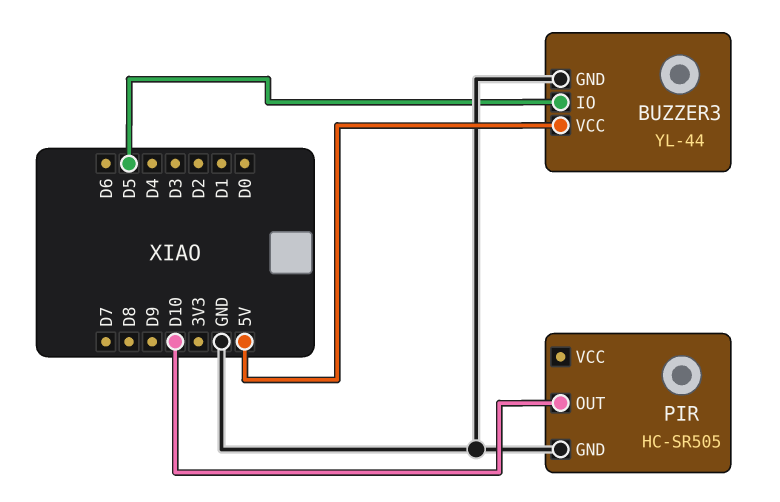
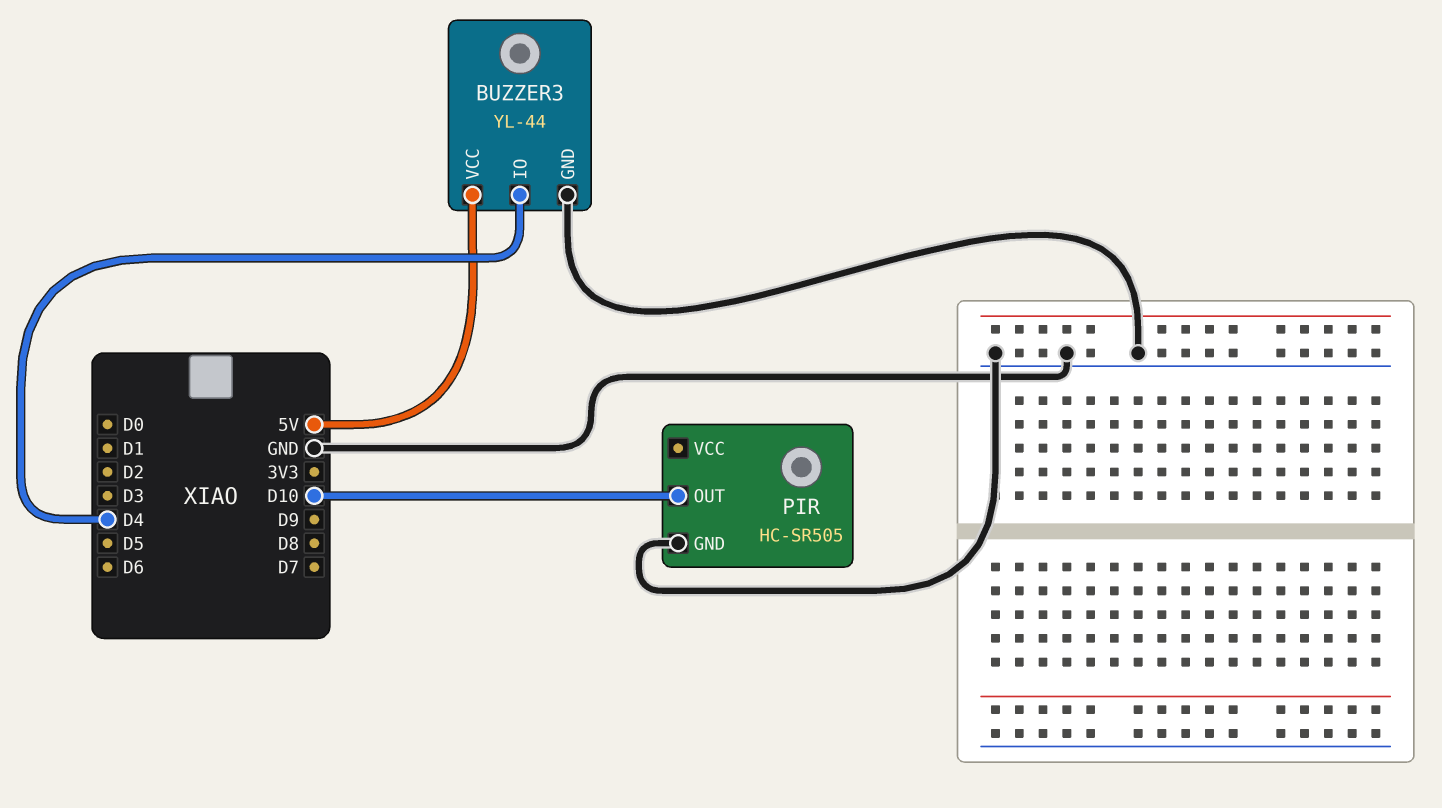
BUZZER3 pin IO: D5 -> D4

